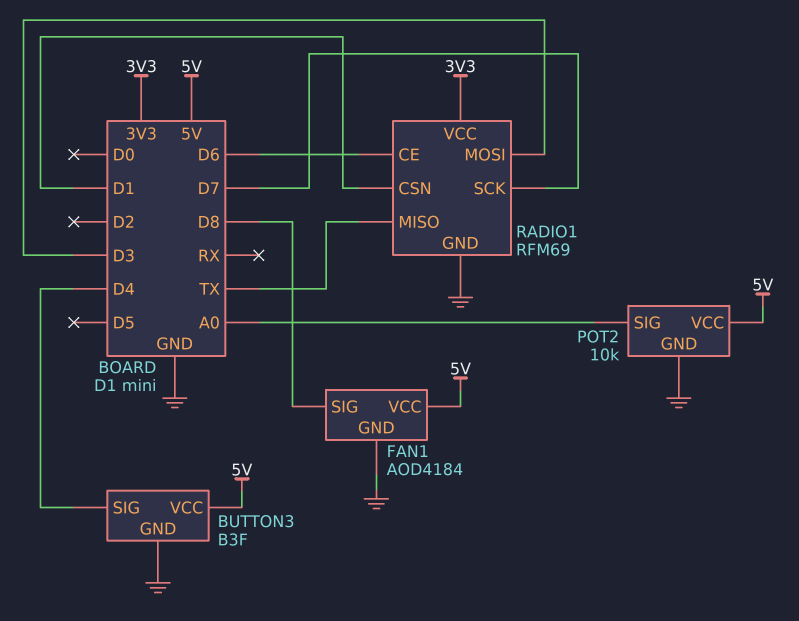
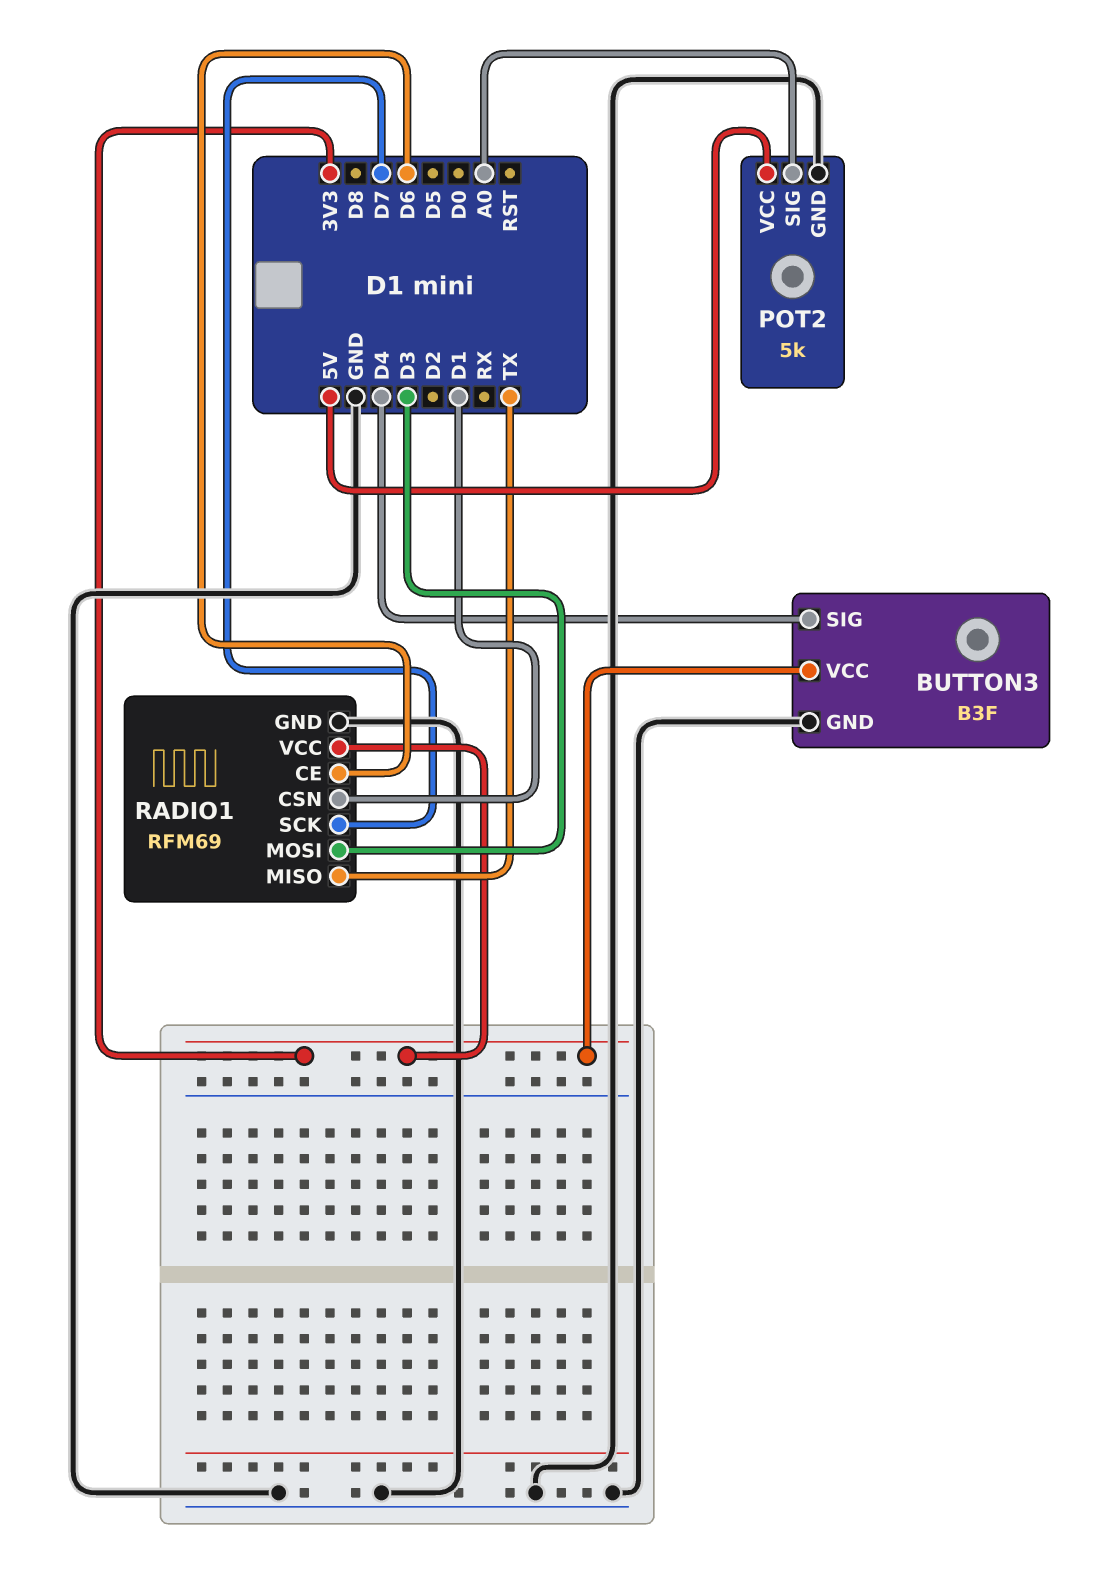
BUTTON3 pin VCC: 5V -> 3V3
FAN1: AOD4184 -> none
FAN1 pin GND: GND -> none
FAN1 pin SIG: D8 -> none
FAN1 pin VCC: 5V -> none
POT2: 10k -> 5k

